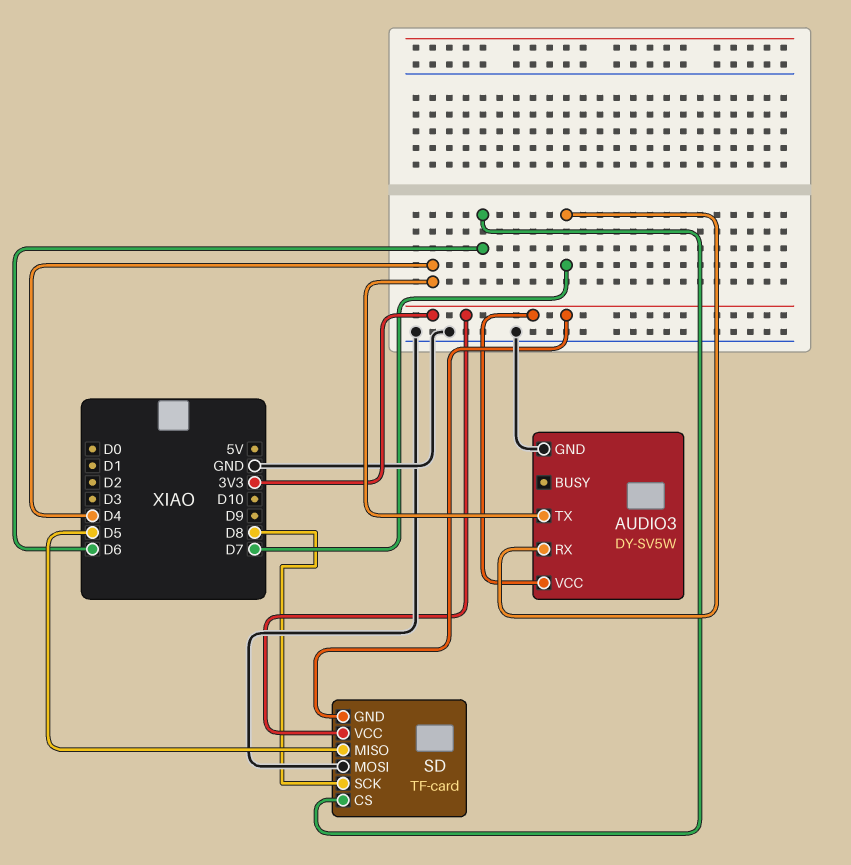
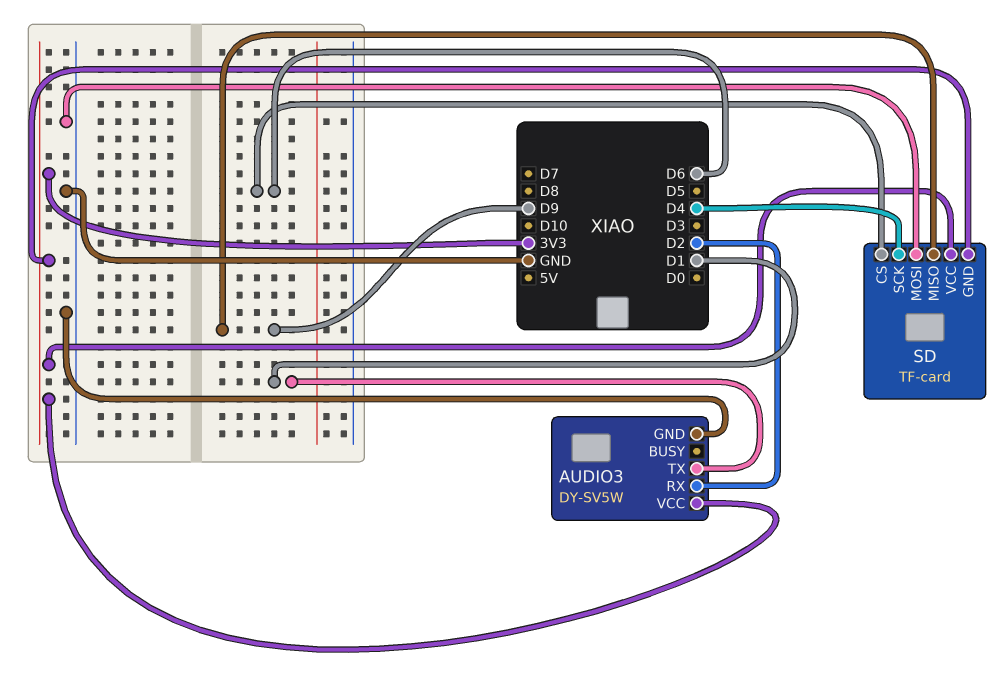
AUDIO3 pin RX: D7 -> D2
AUDIO3 pin TX: D4 -> D1
SD pin MISO: D5 -> D9
SD pin SCK: D8 -> D4

